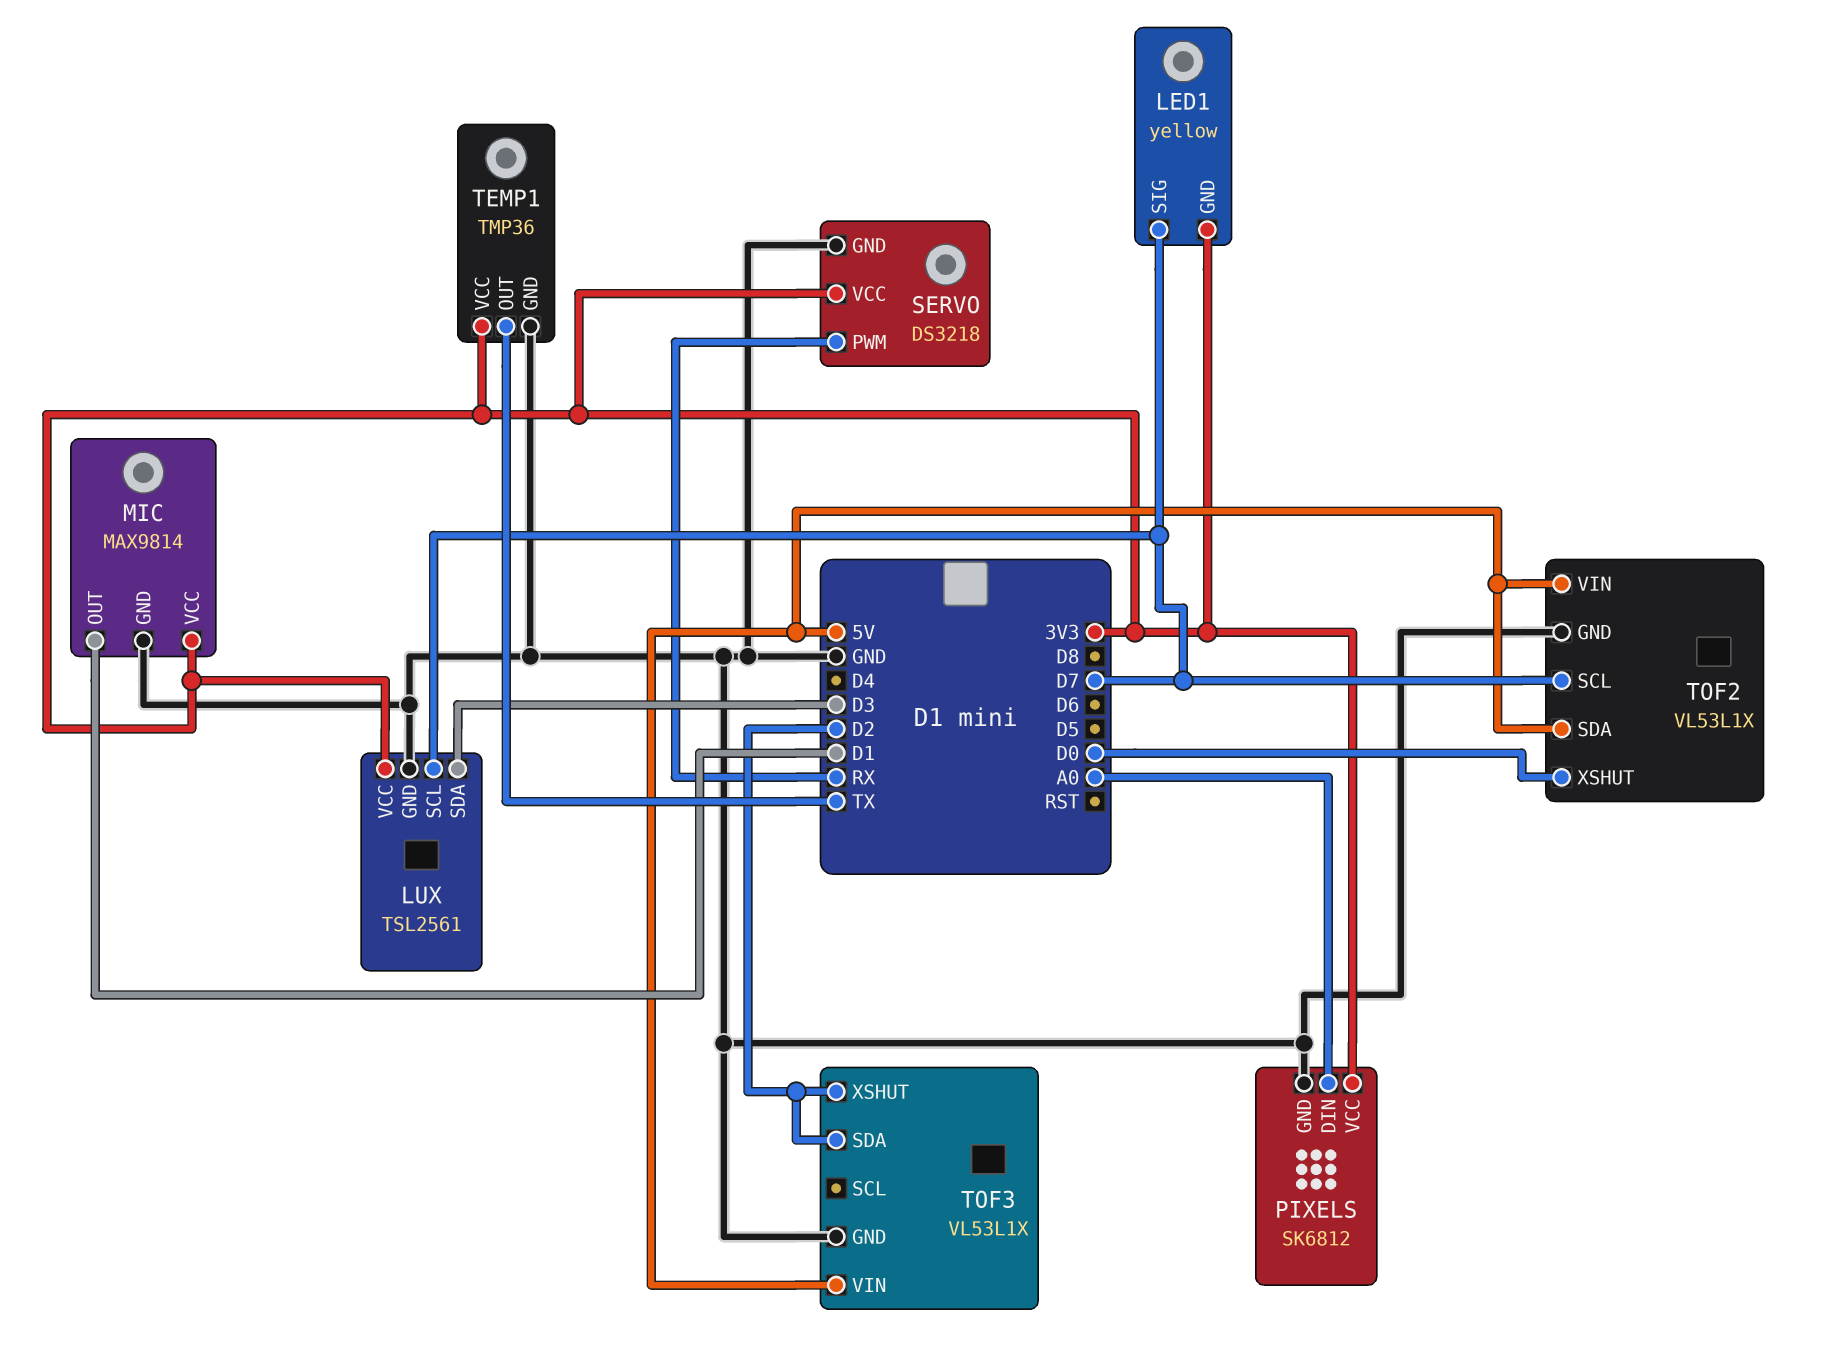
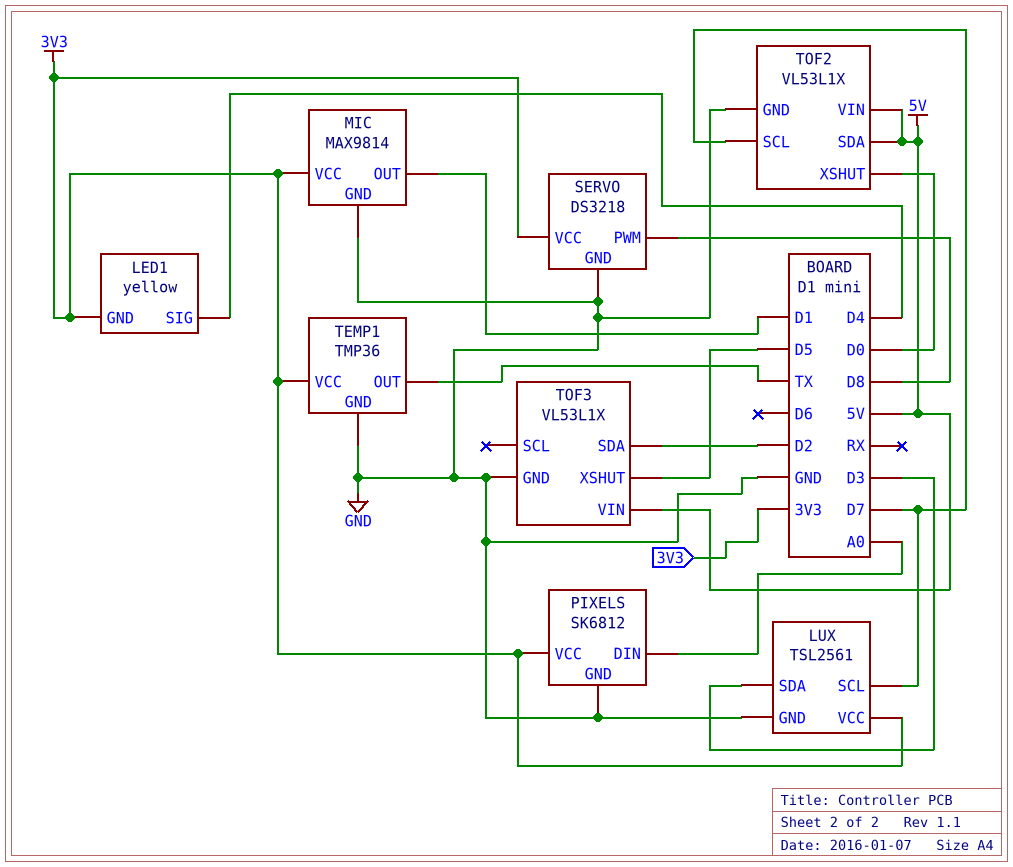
LED1 pin SIG: D7 -> D4
SERVO pin PWM: RX -> D8
TOF3 pin XSHUT: D2 -> D5

